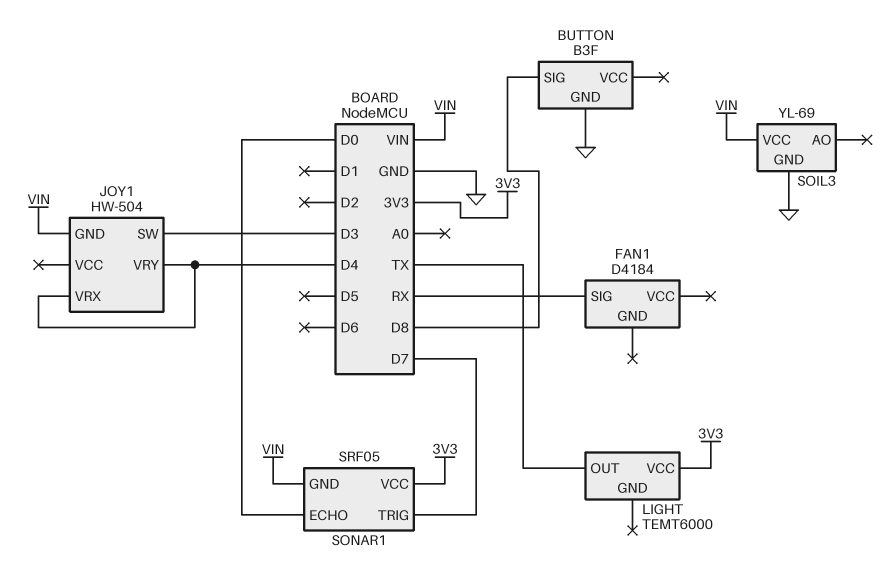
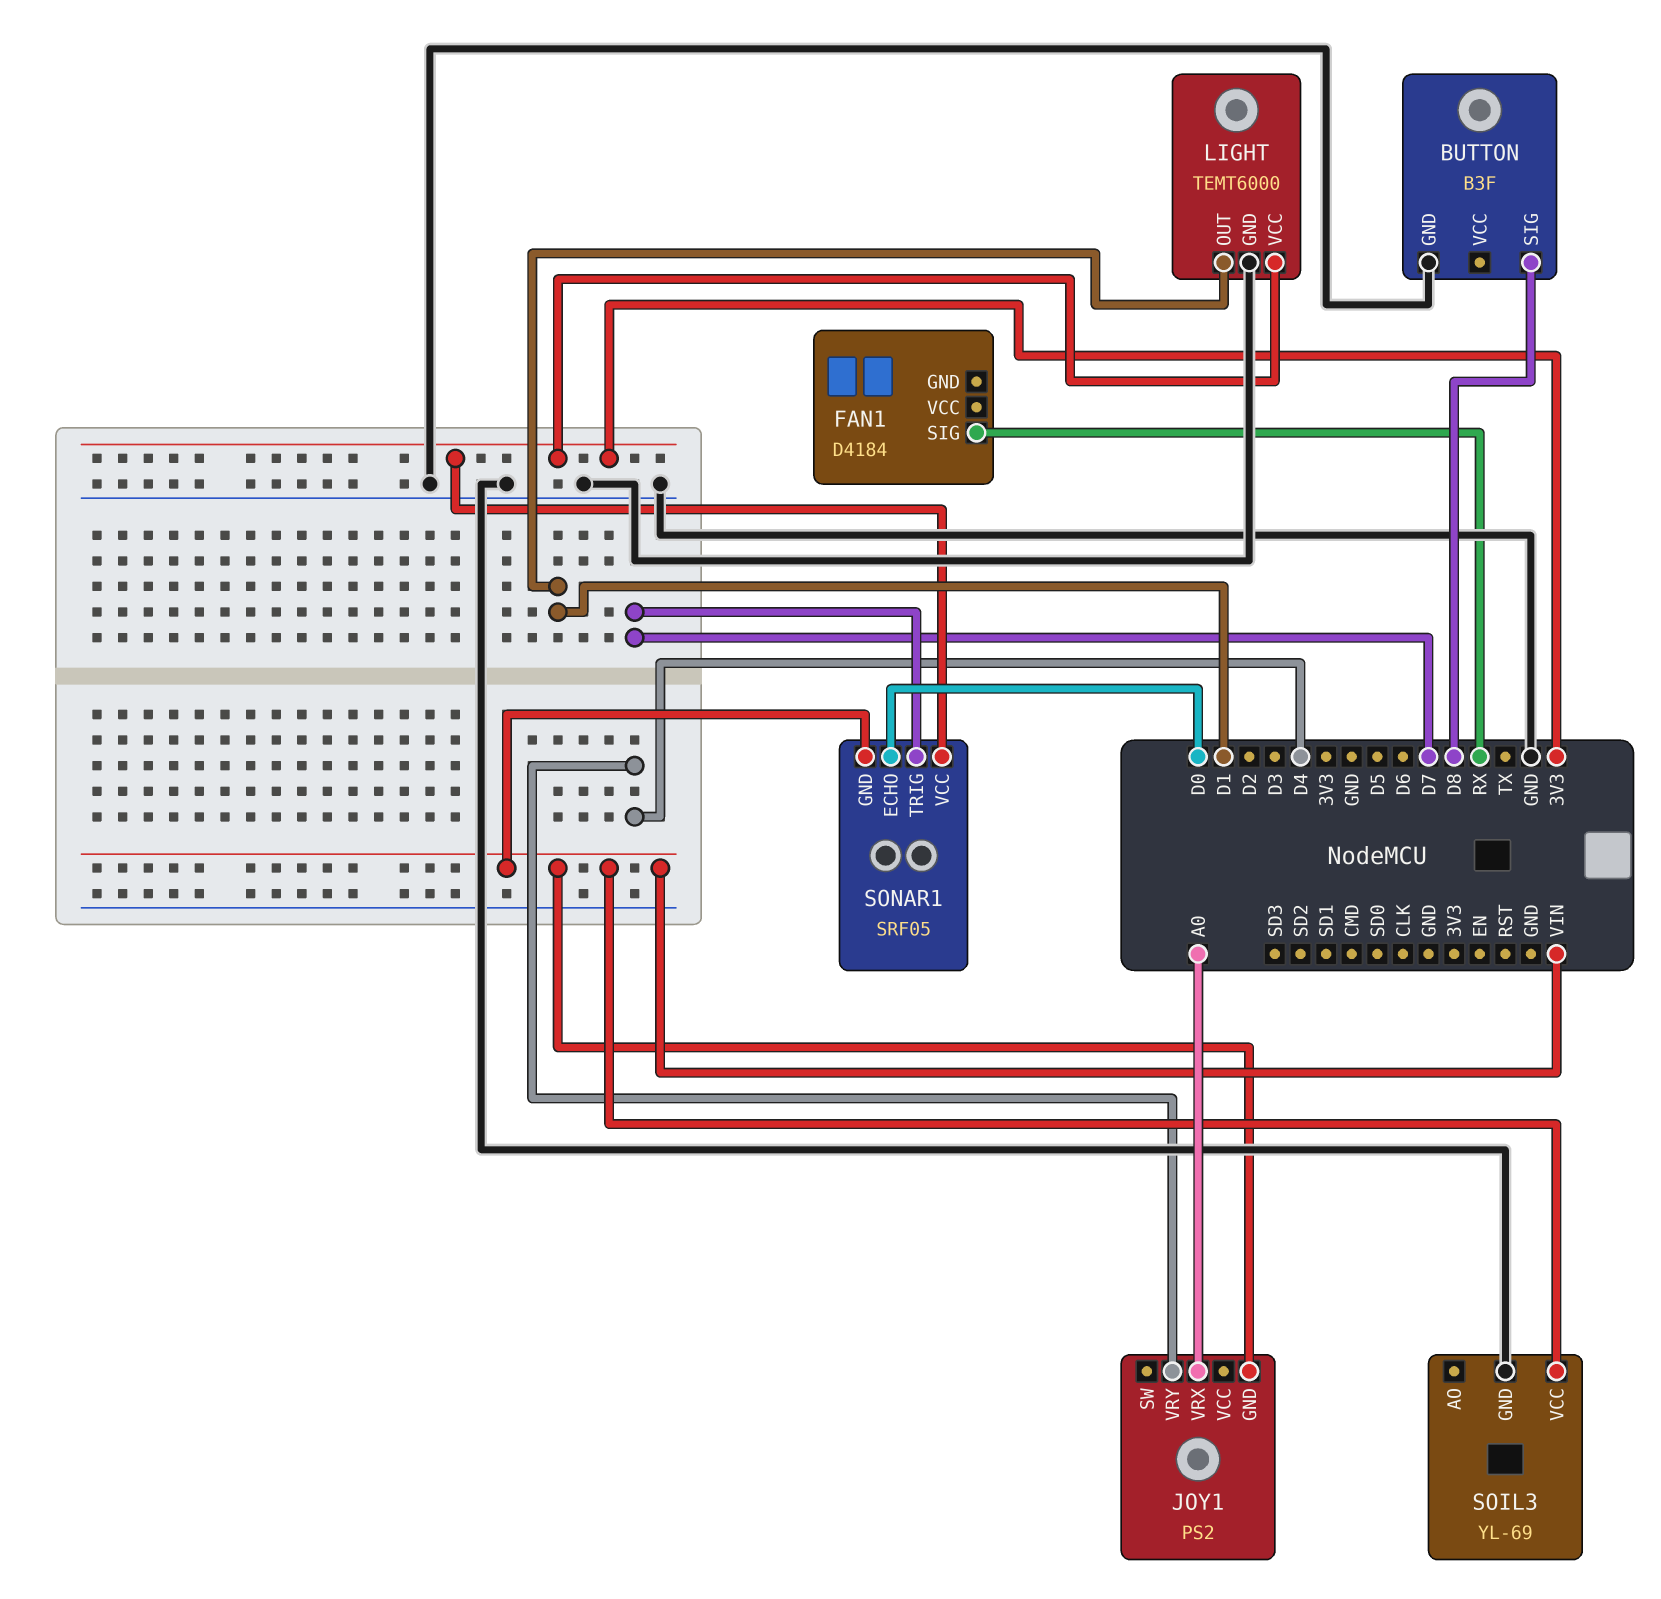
JOY1: HW-504 -> PS2
JOY1 pin SW: D3 -> none
JOY1 pin VRX: D4 -> A0
LIGHT pin GND: none -> GND
LIGHT pin OUT: TX -> D1

